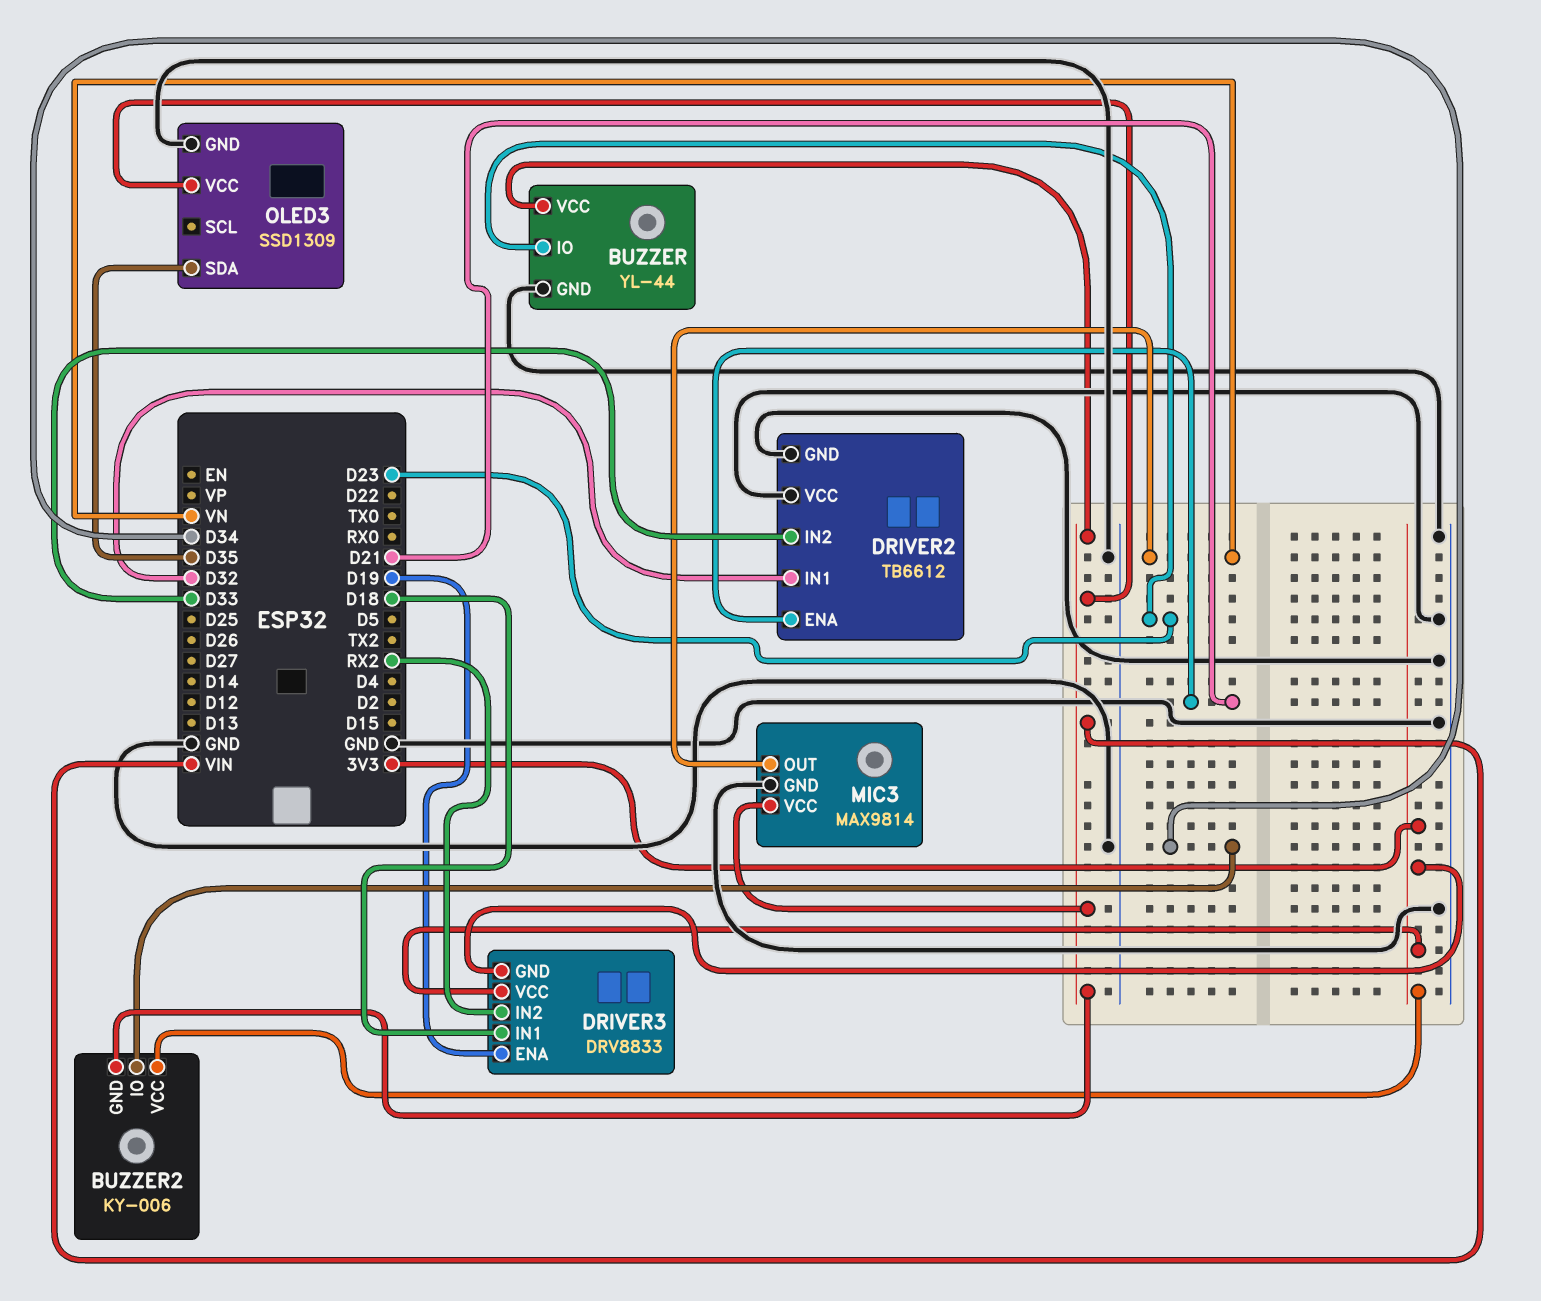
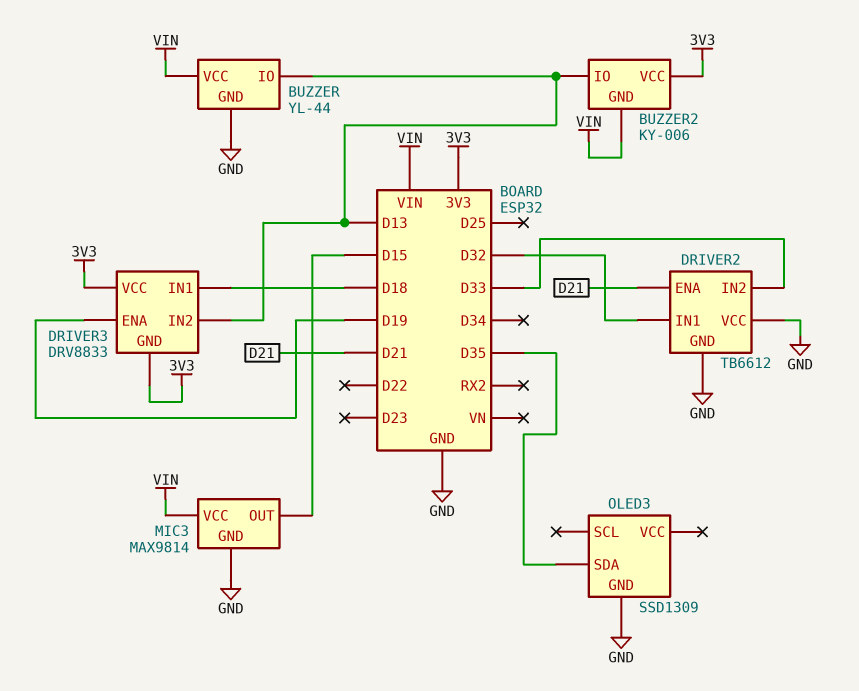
BUZZER pin IO: D23 -> D13
BUZZER2 pin IO: D34 -> D13
DRIVER3 pin IN2: RX2 -> D13
MIC3 pin OUT: VN -> D15
OLED3 pin VCC: VIN -> none

